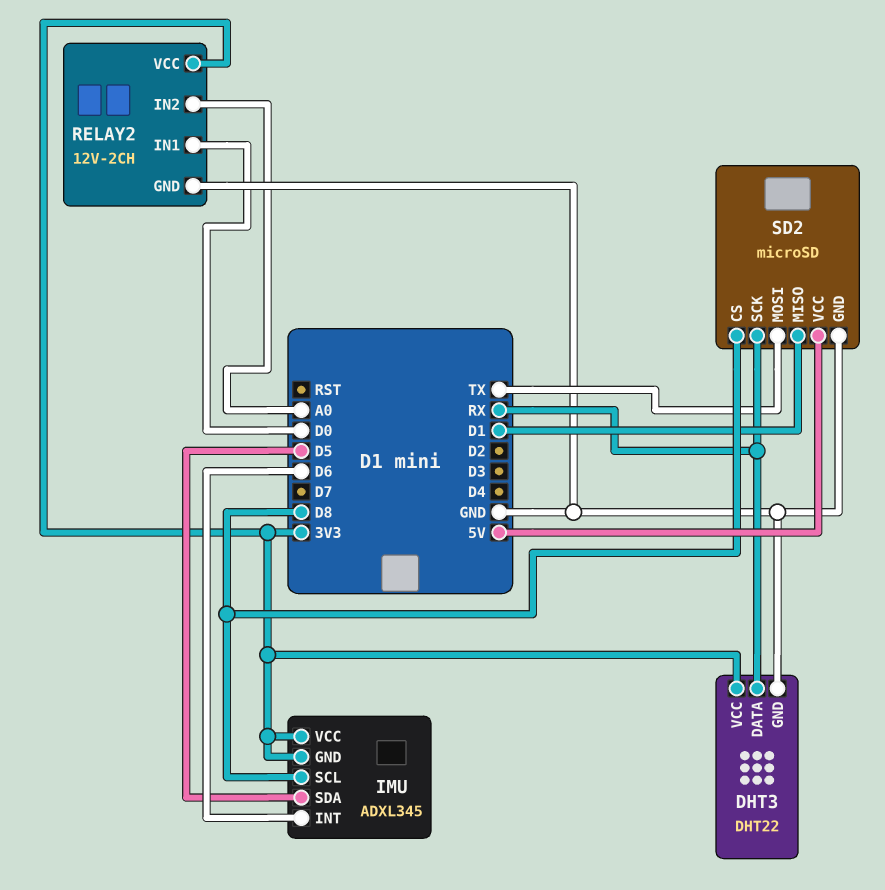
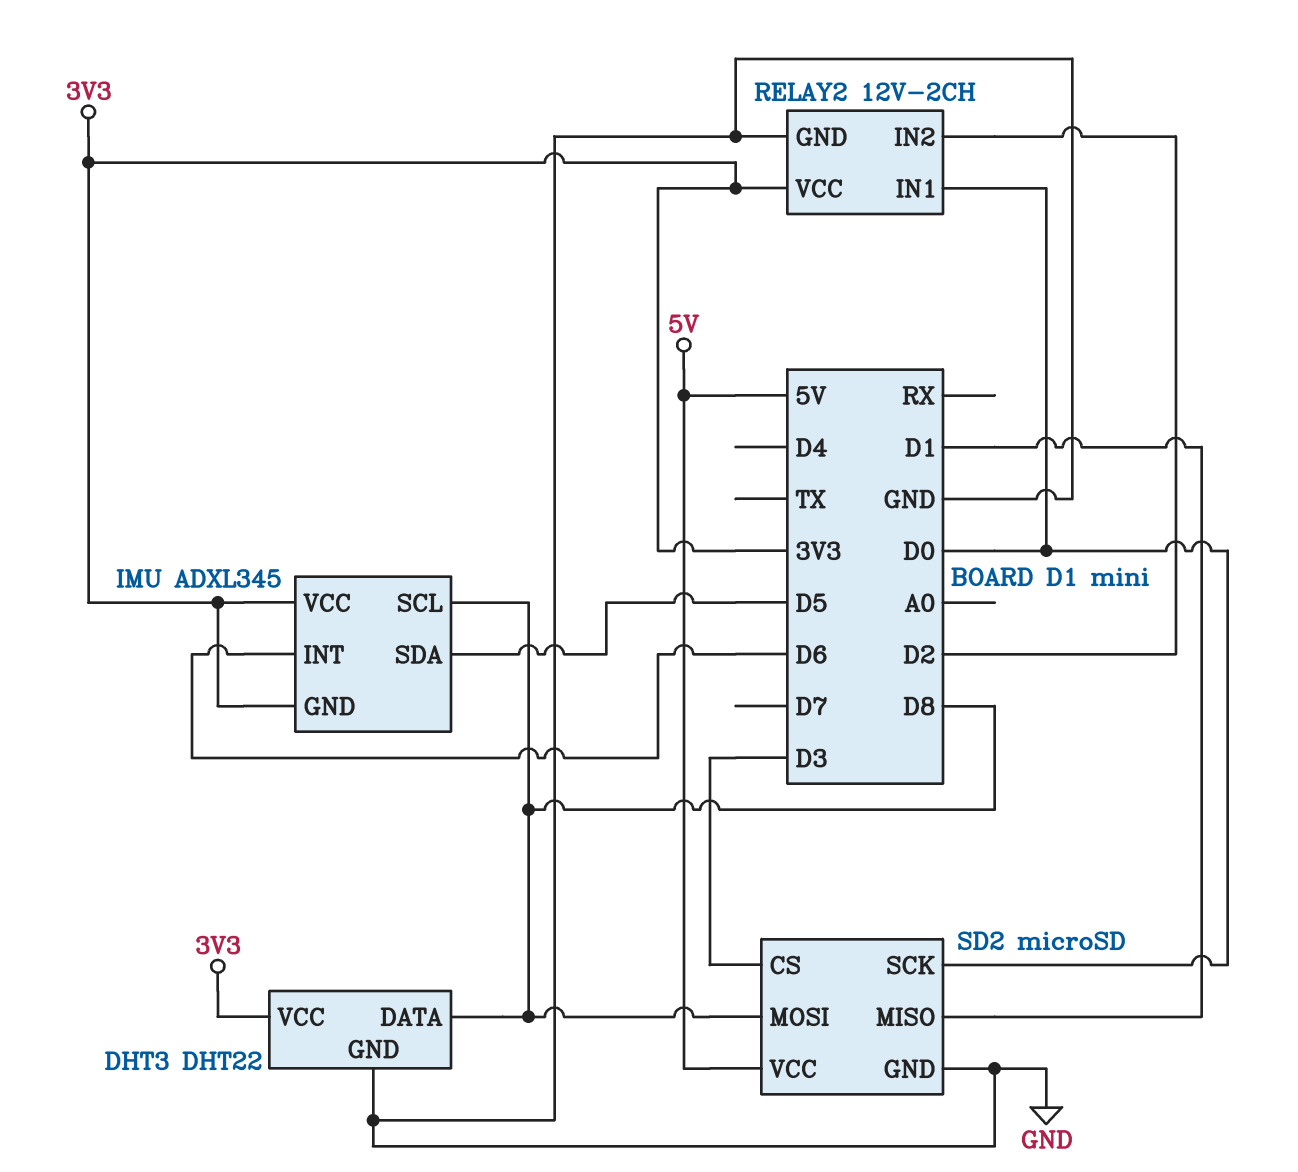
DHT3 pin DATA: RX -> D8
RELAY2 pin IN2: A0 -> D2
SD2 pin CS: D8 -> D3
SD2 pin MOSI: TX -> D8
SD2 pin SCK: RX -> D0

